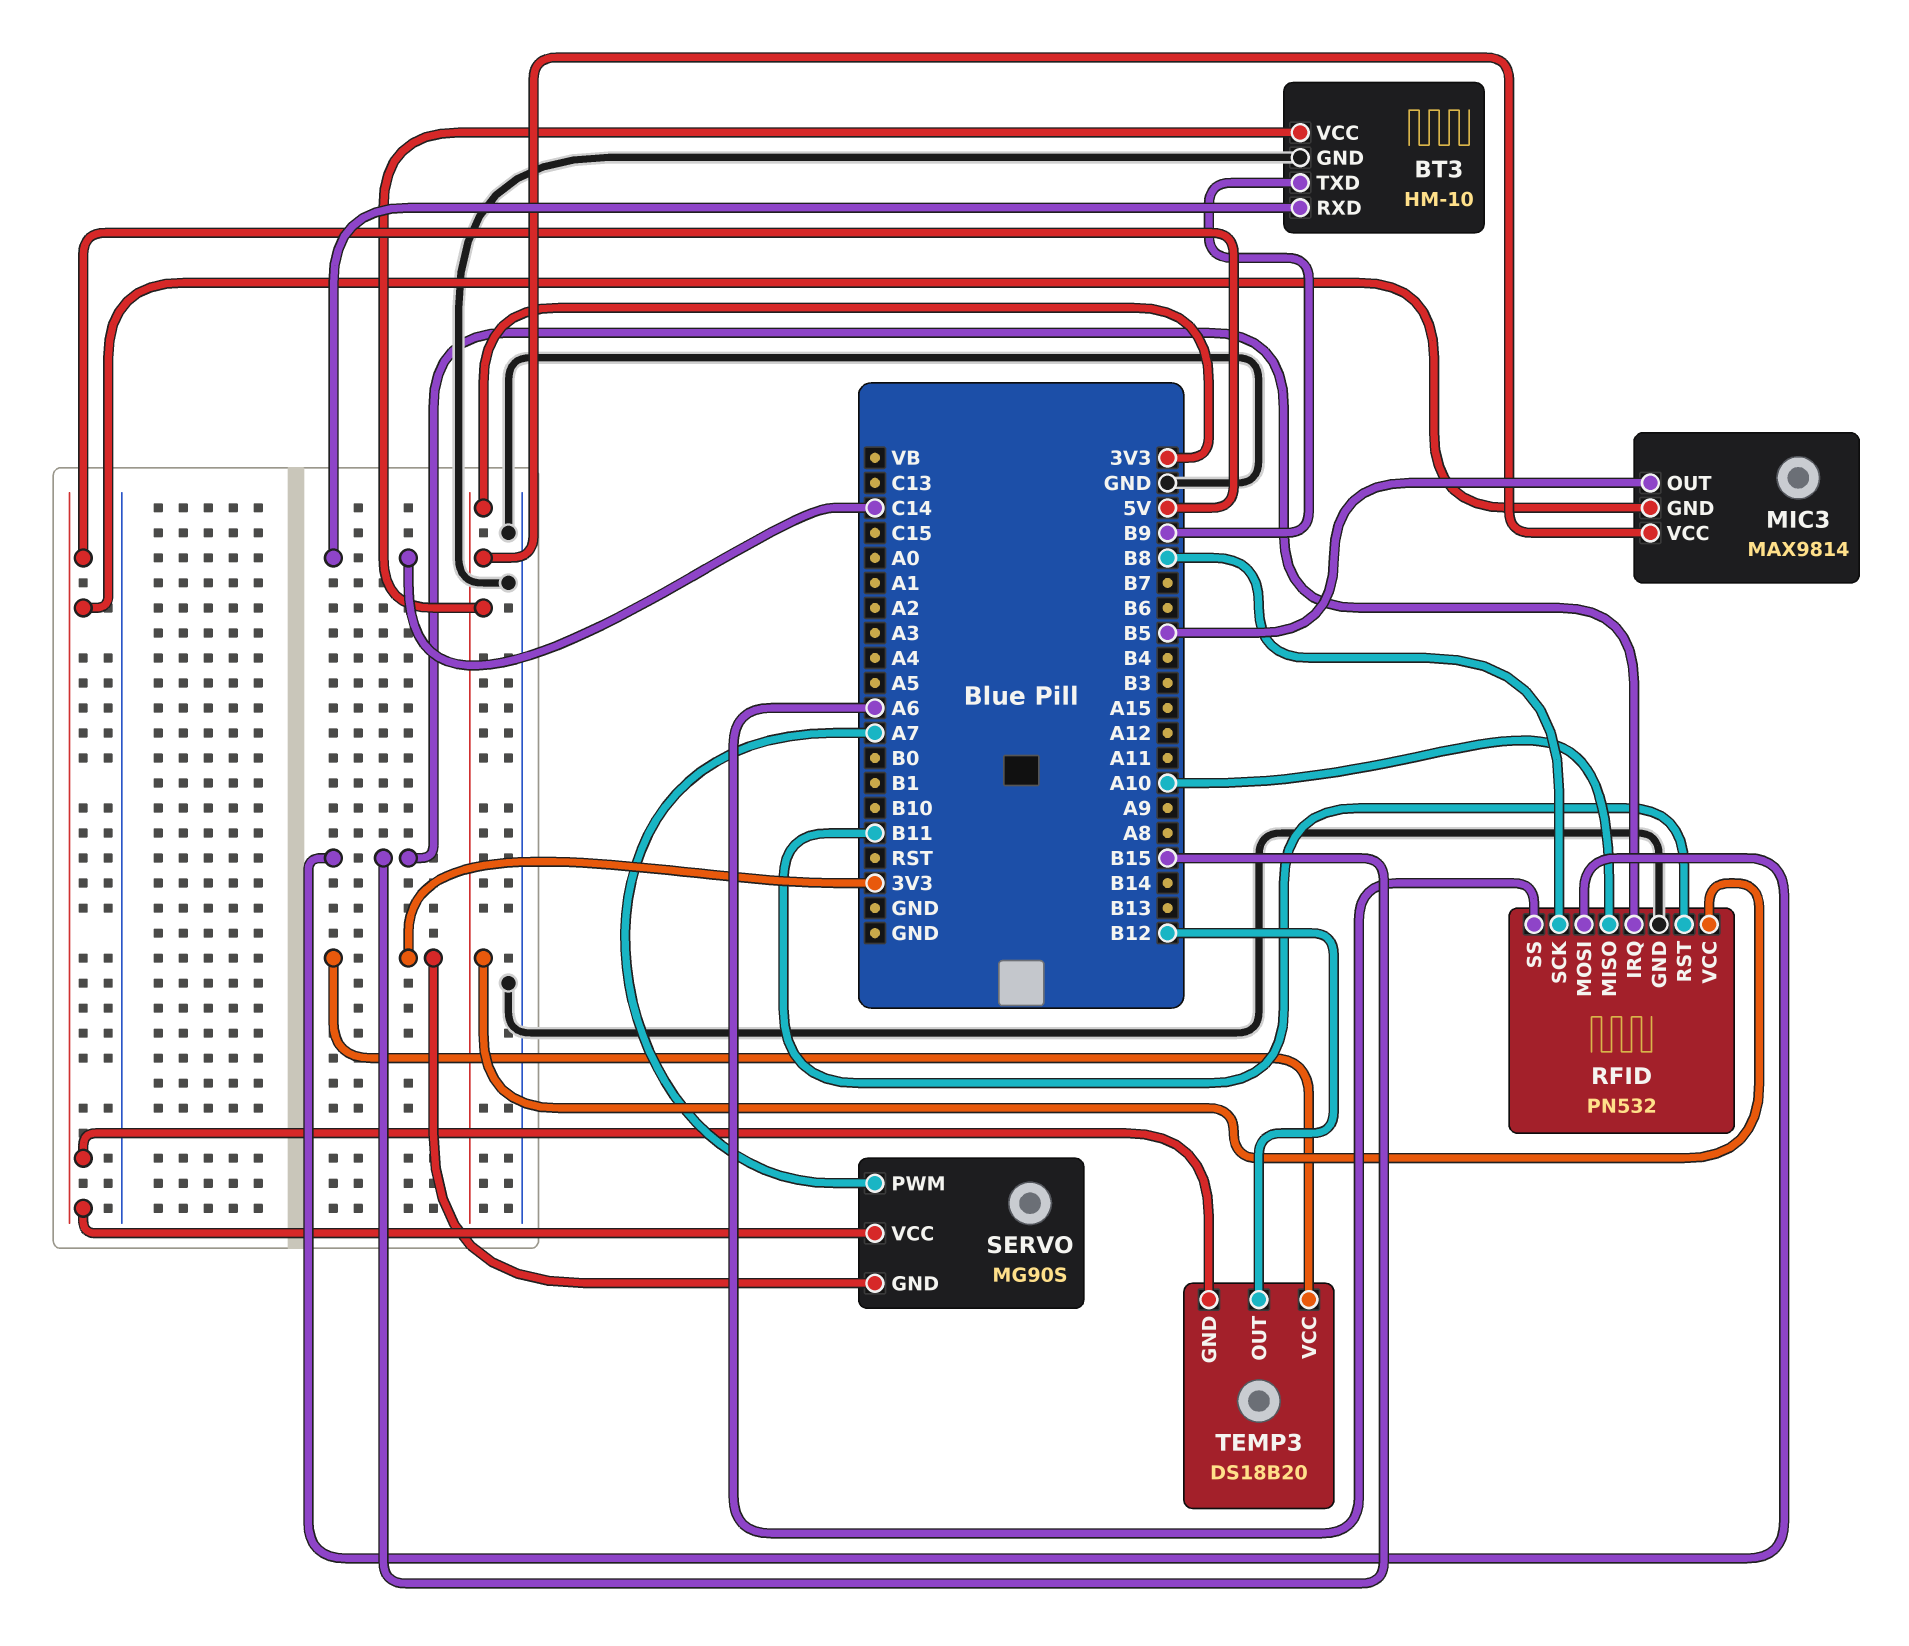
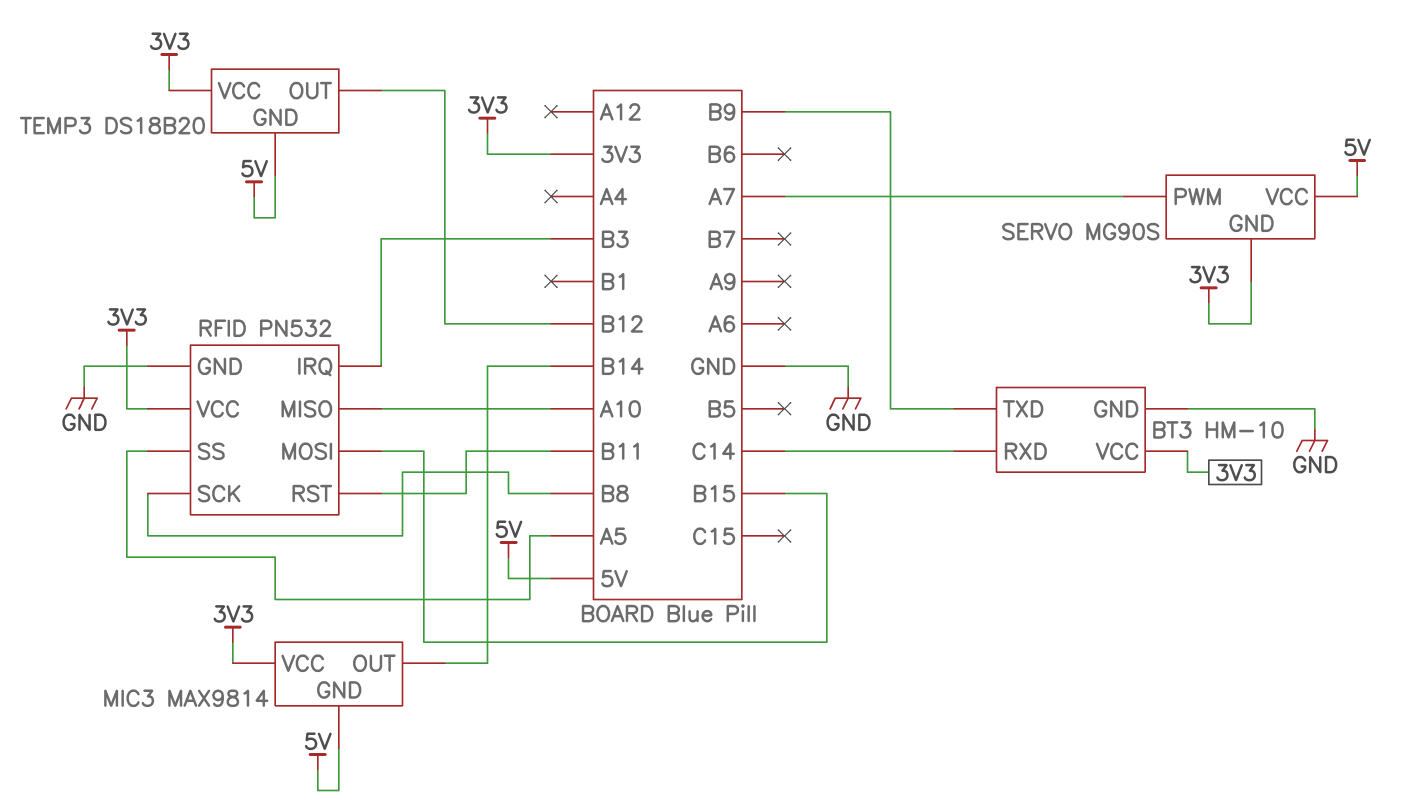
MIC3 pin OUT: B5 -> B14
RFID pin IRQ: B15 -> B3
RFID pin SS: A6 -> A5

